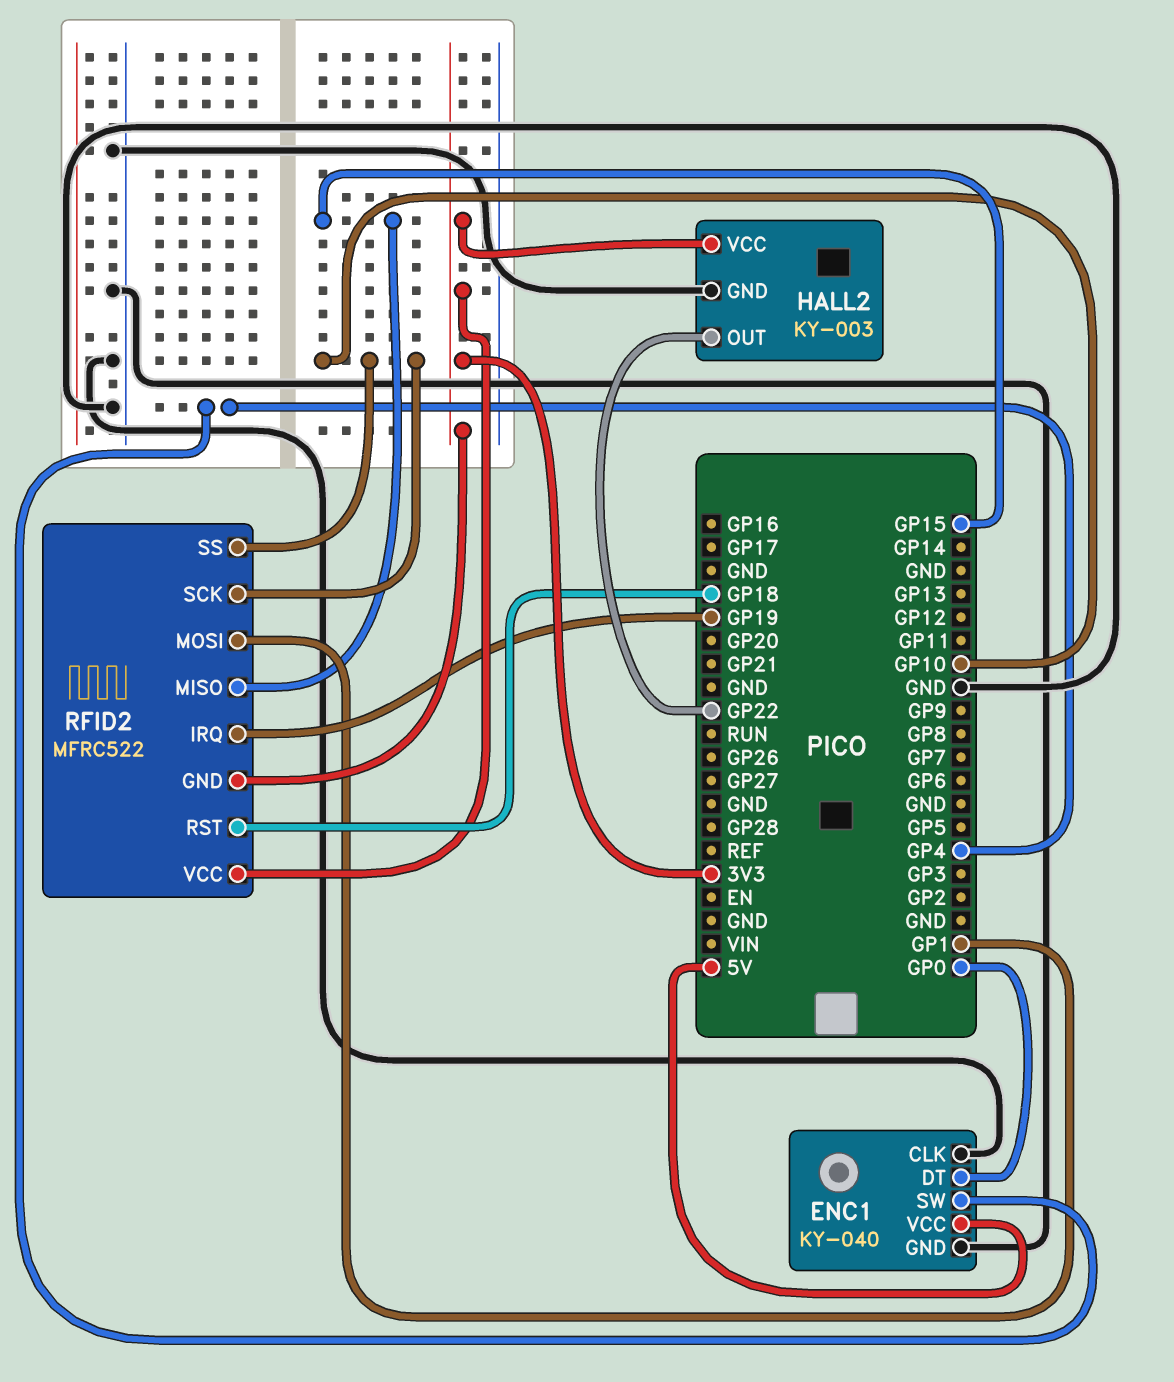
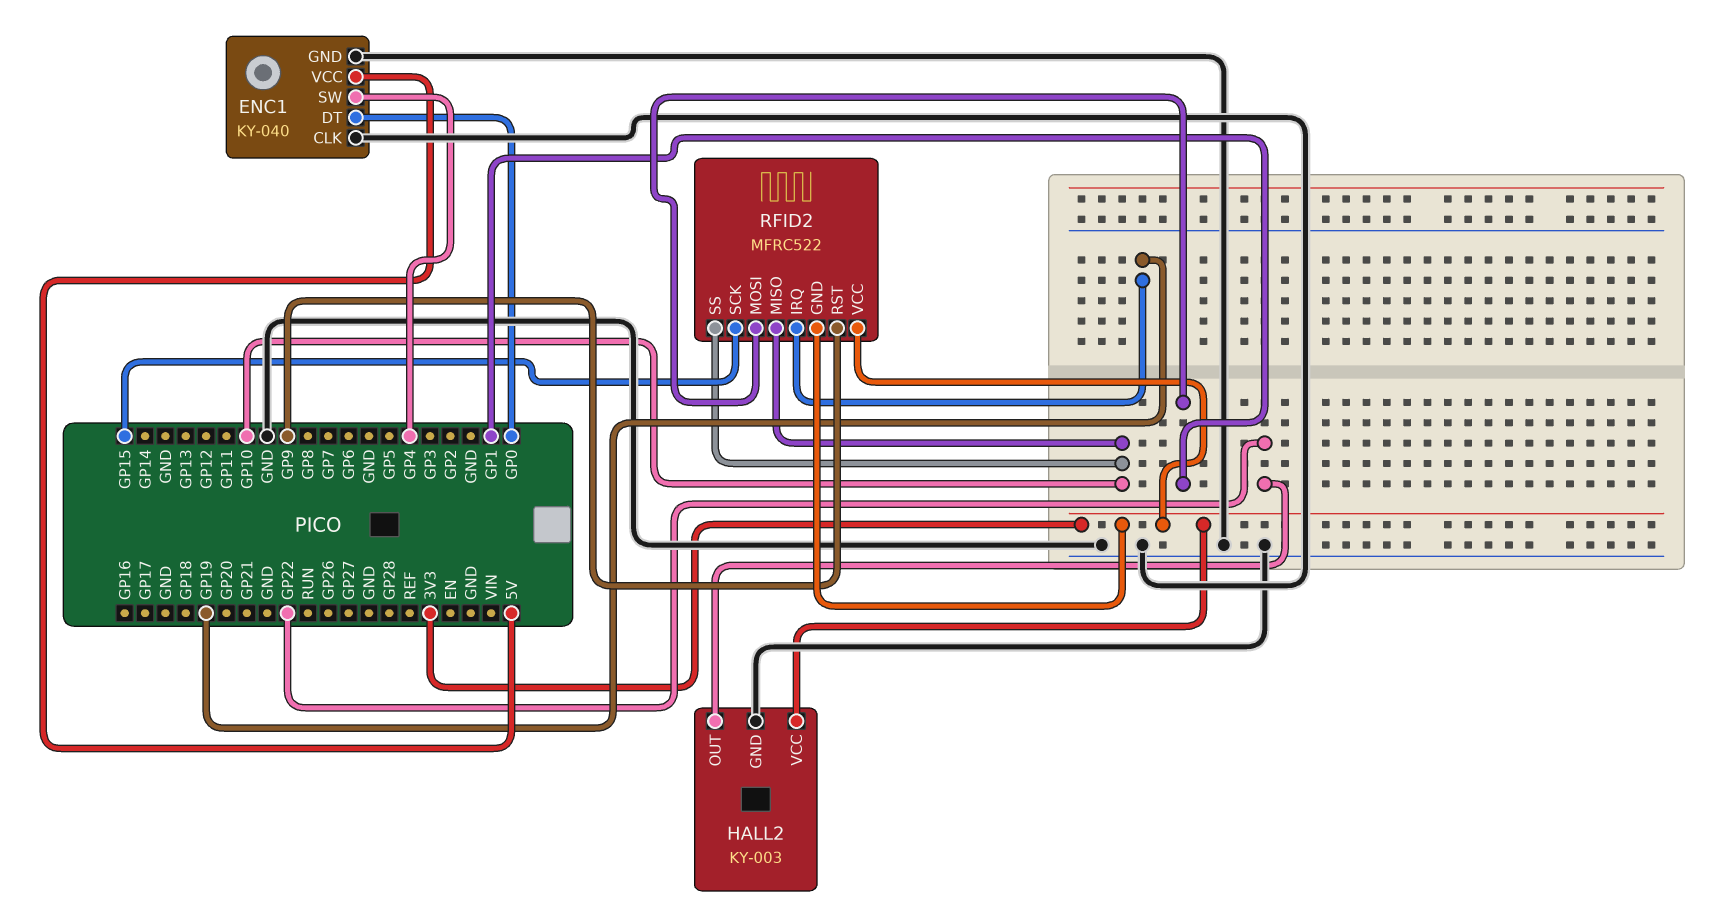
RFID2 pin MISO: GP15 -> GP10
RFID2 pin RST: GP18 -> GP9
RFID2 pin SCK: GP10 -> GP15

